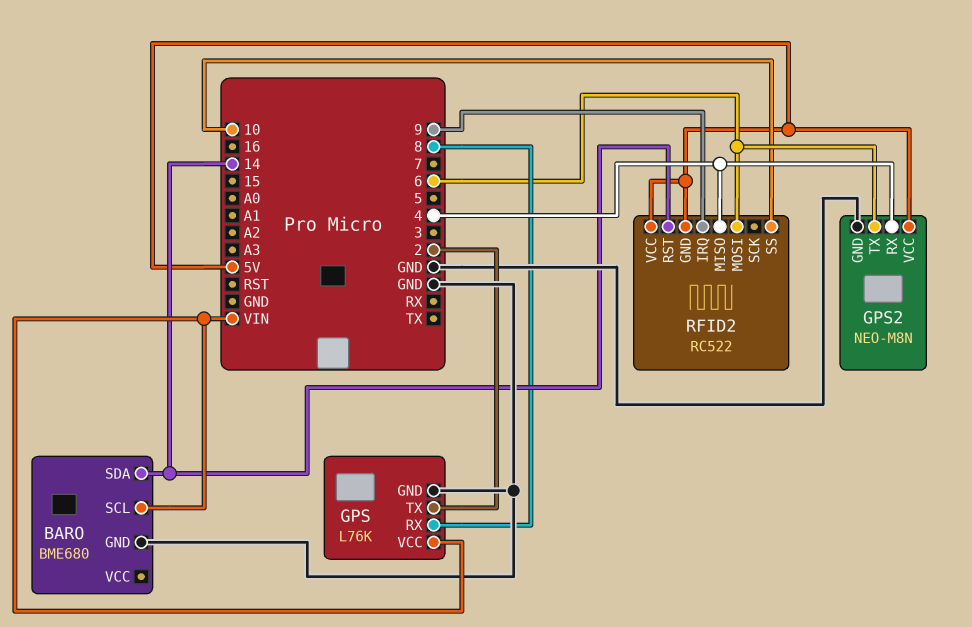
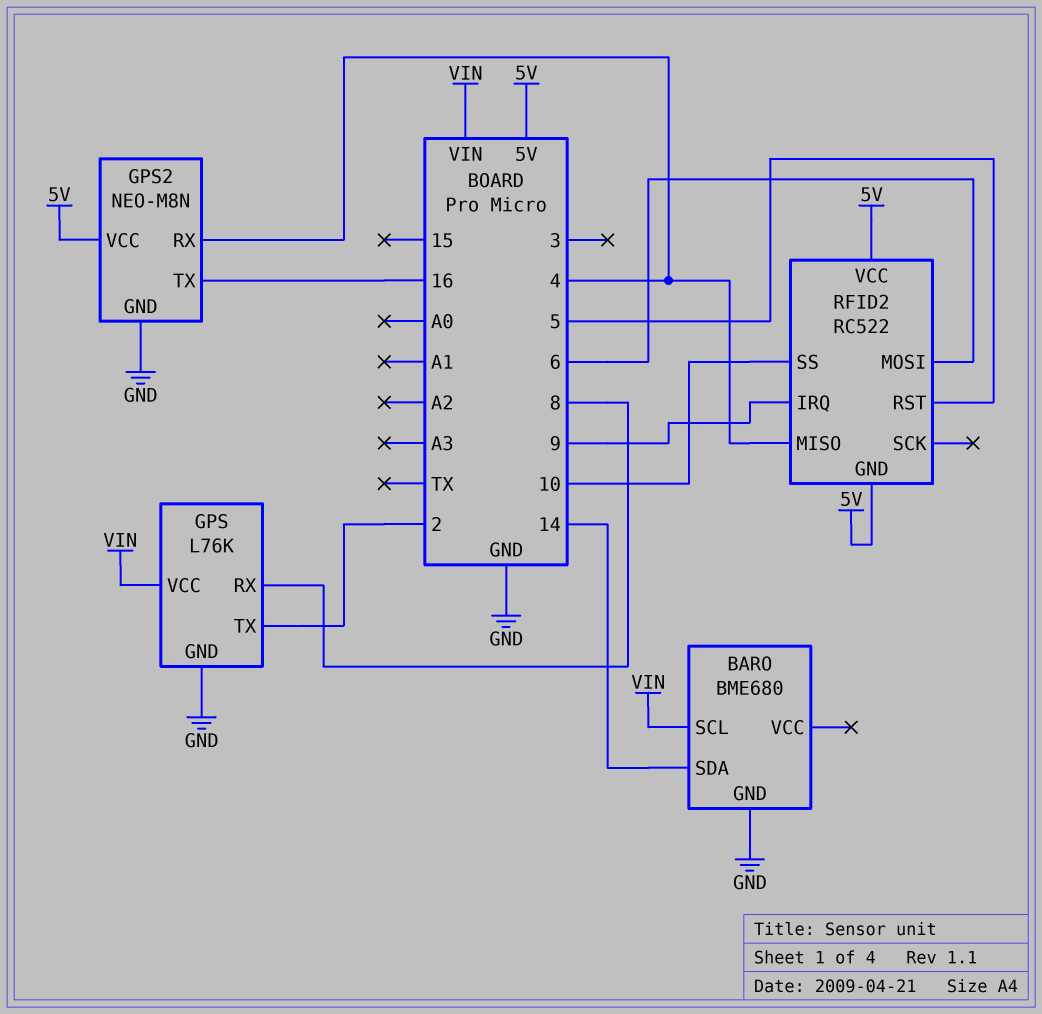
GPS2 pin TX: 6 -> 16
RFID2 pin RST: 14 -> 5

